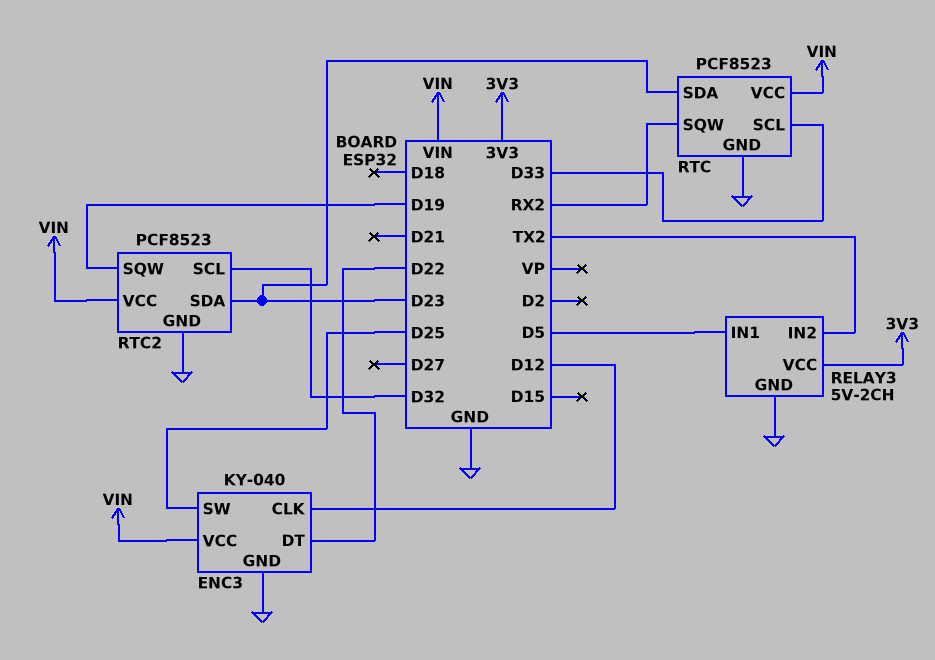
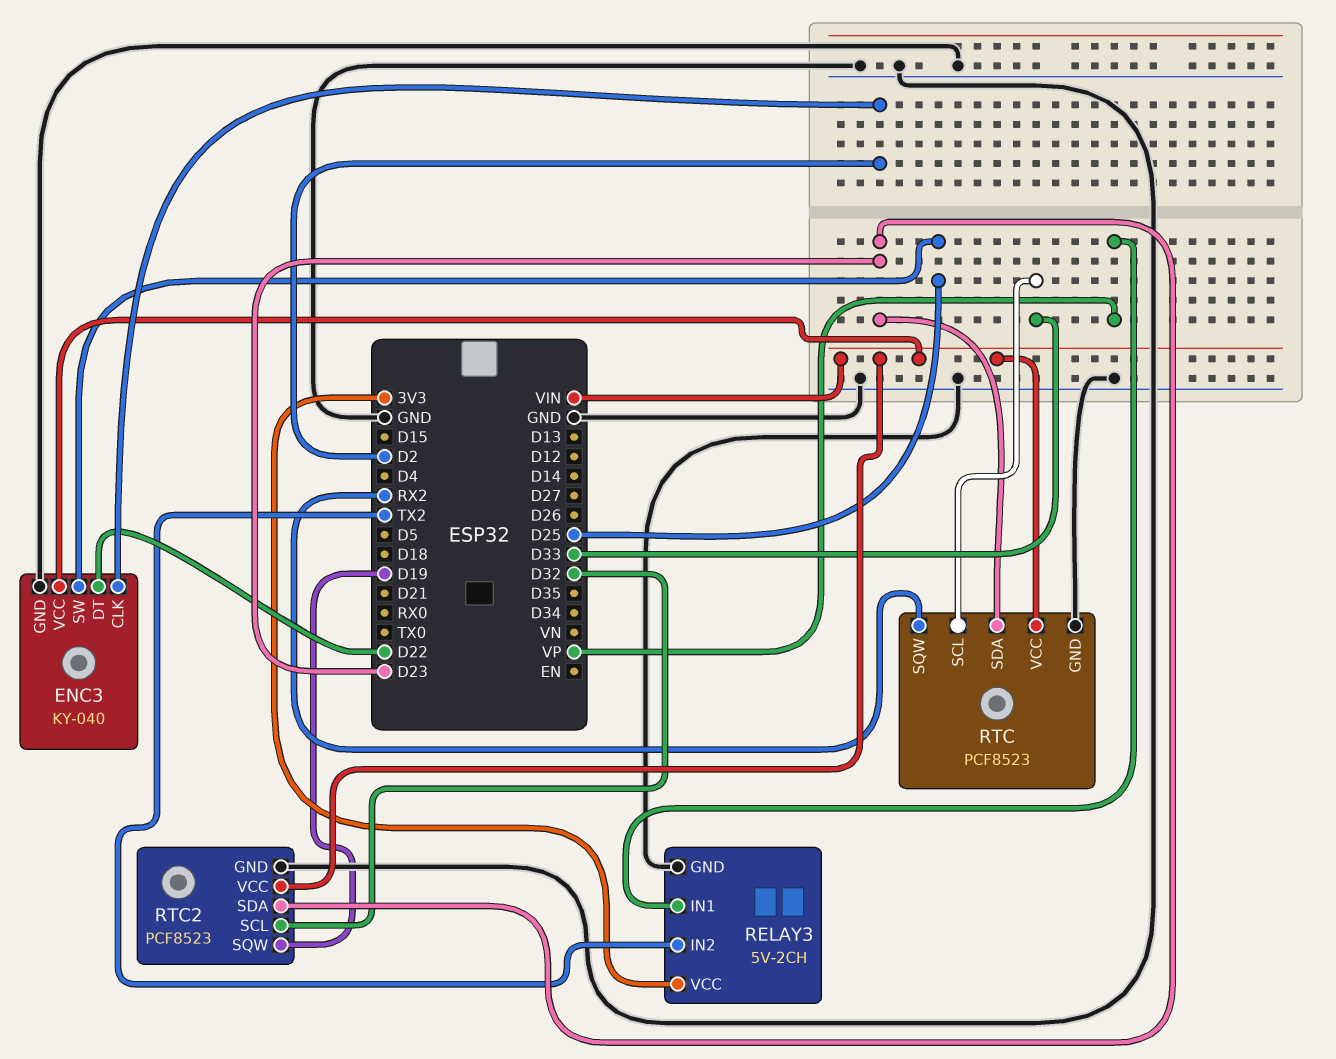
ENC3 pin CLK: D12 -> D2
RELAY3 pin IN1: D5 -> VP

